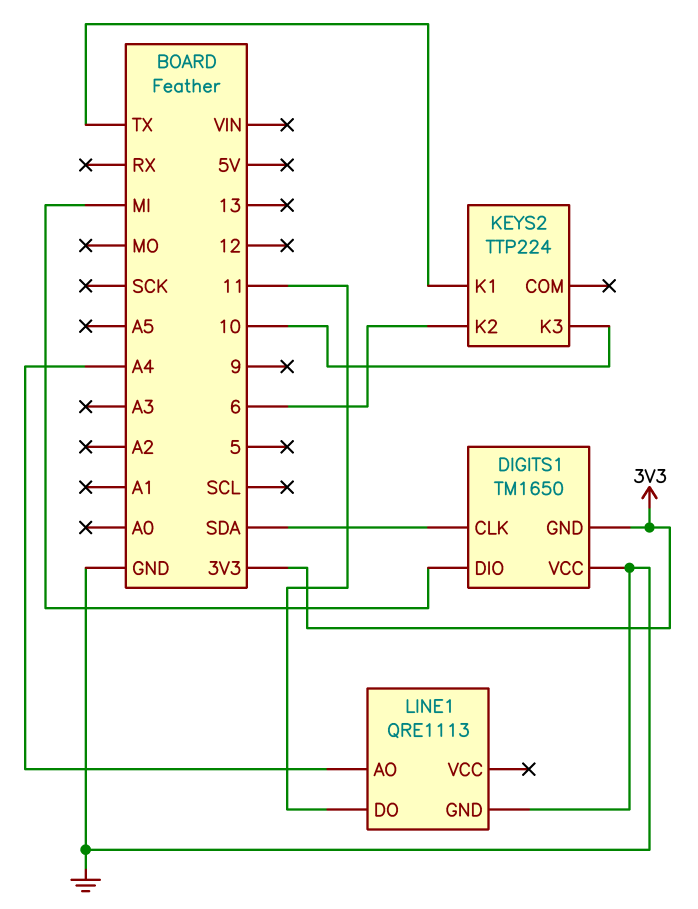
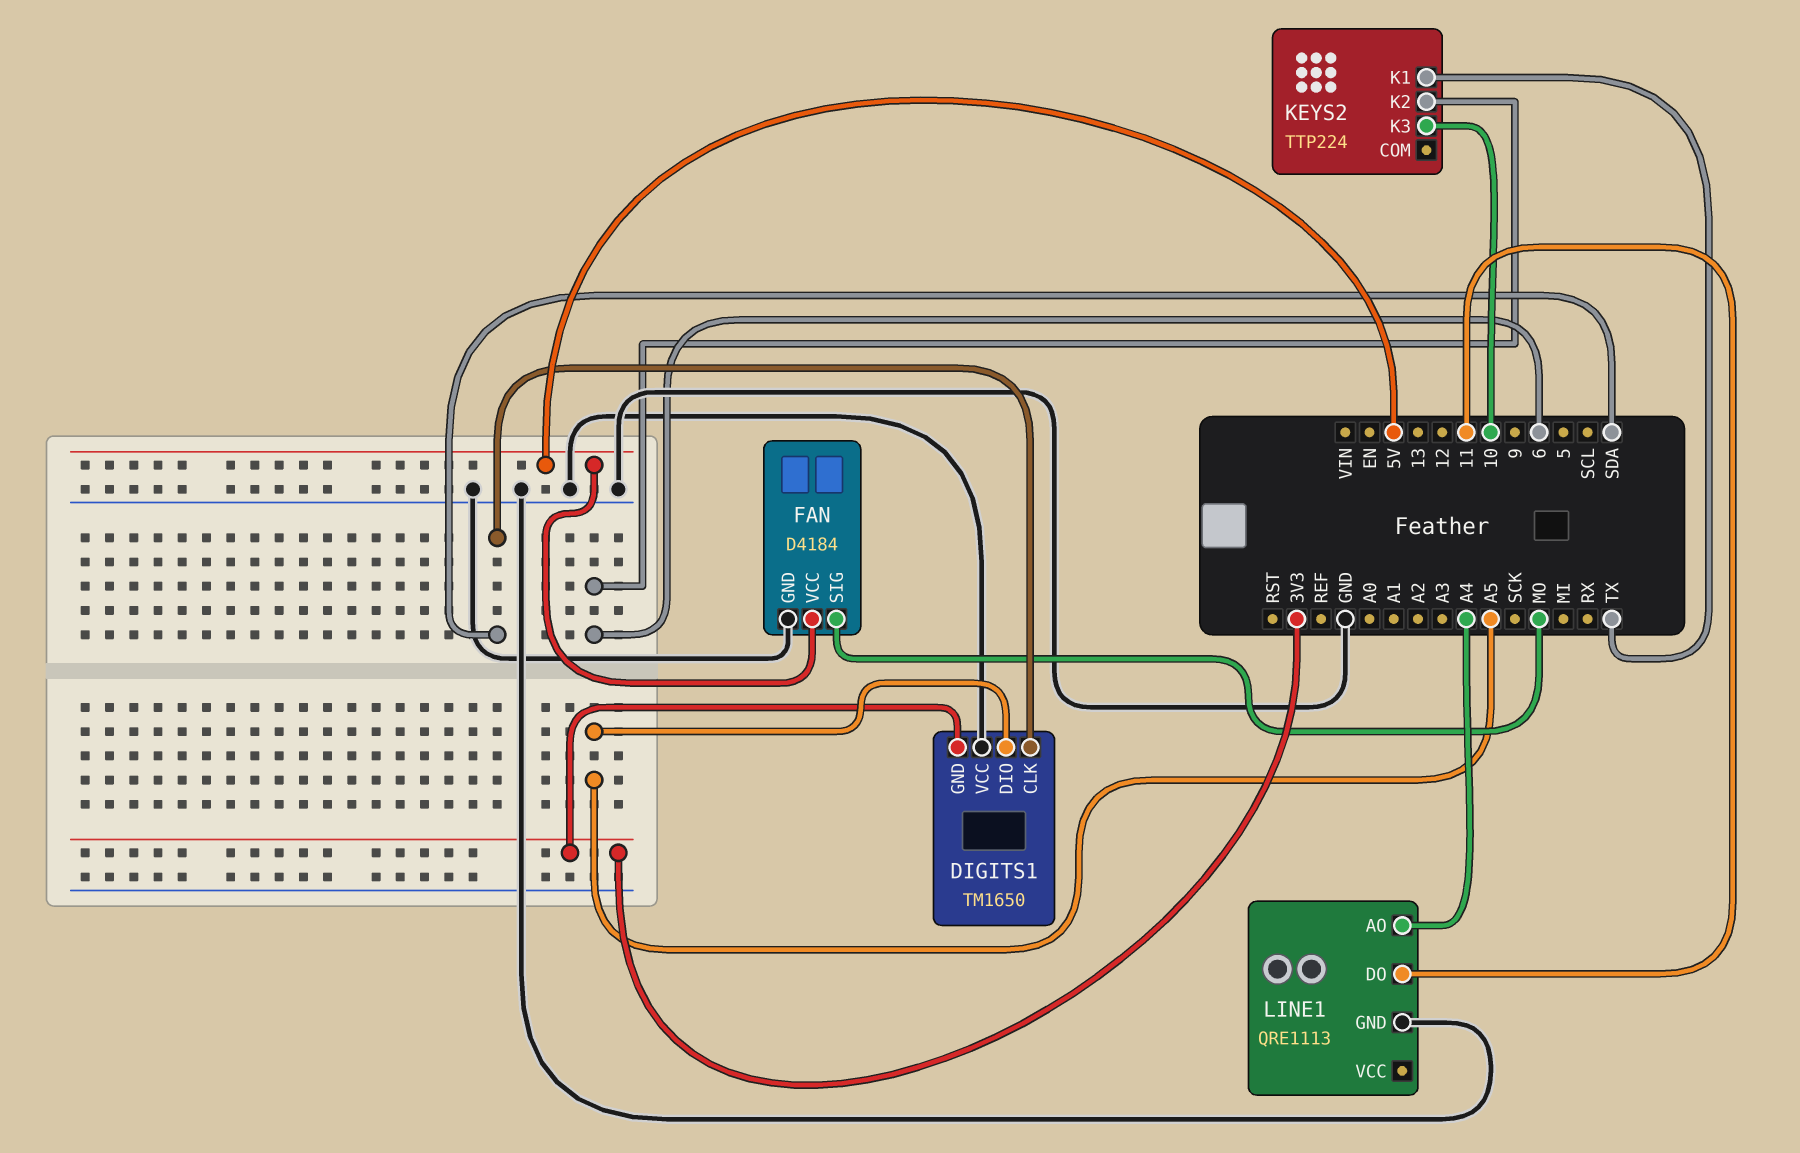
DIGITS1 pin DIO: MI -> A5
FAN: none -> D4184
FAN pin GND: none -> GND
FAN pin SIG: none -> MO
FAN pin VCC: none -> 5V

